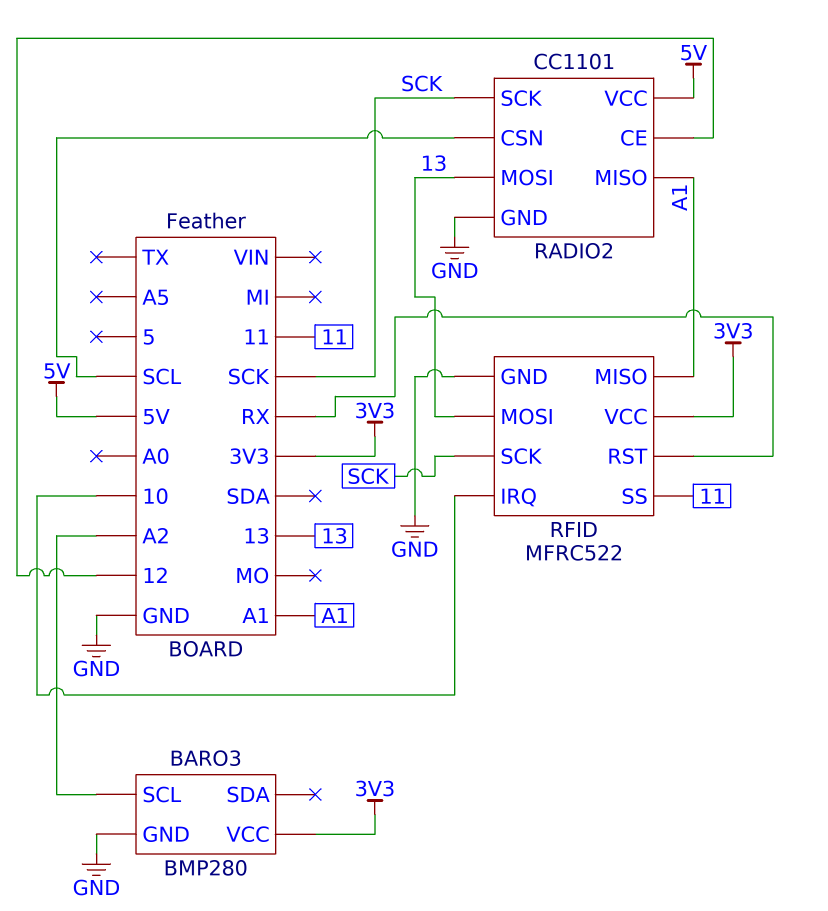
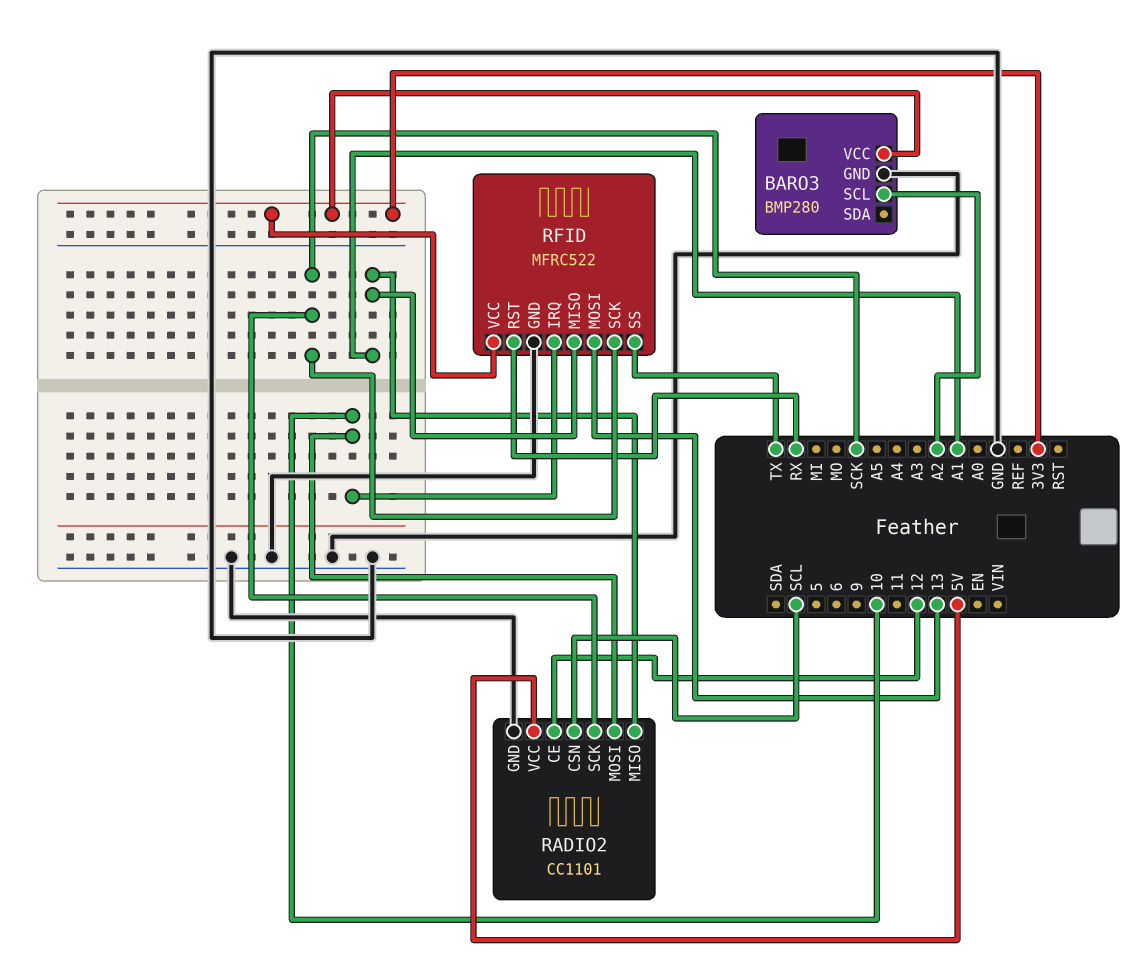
RADIO2 pin MOSI: 13 -> 10
RFID pin SS: 11 -> TX

